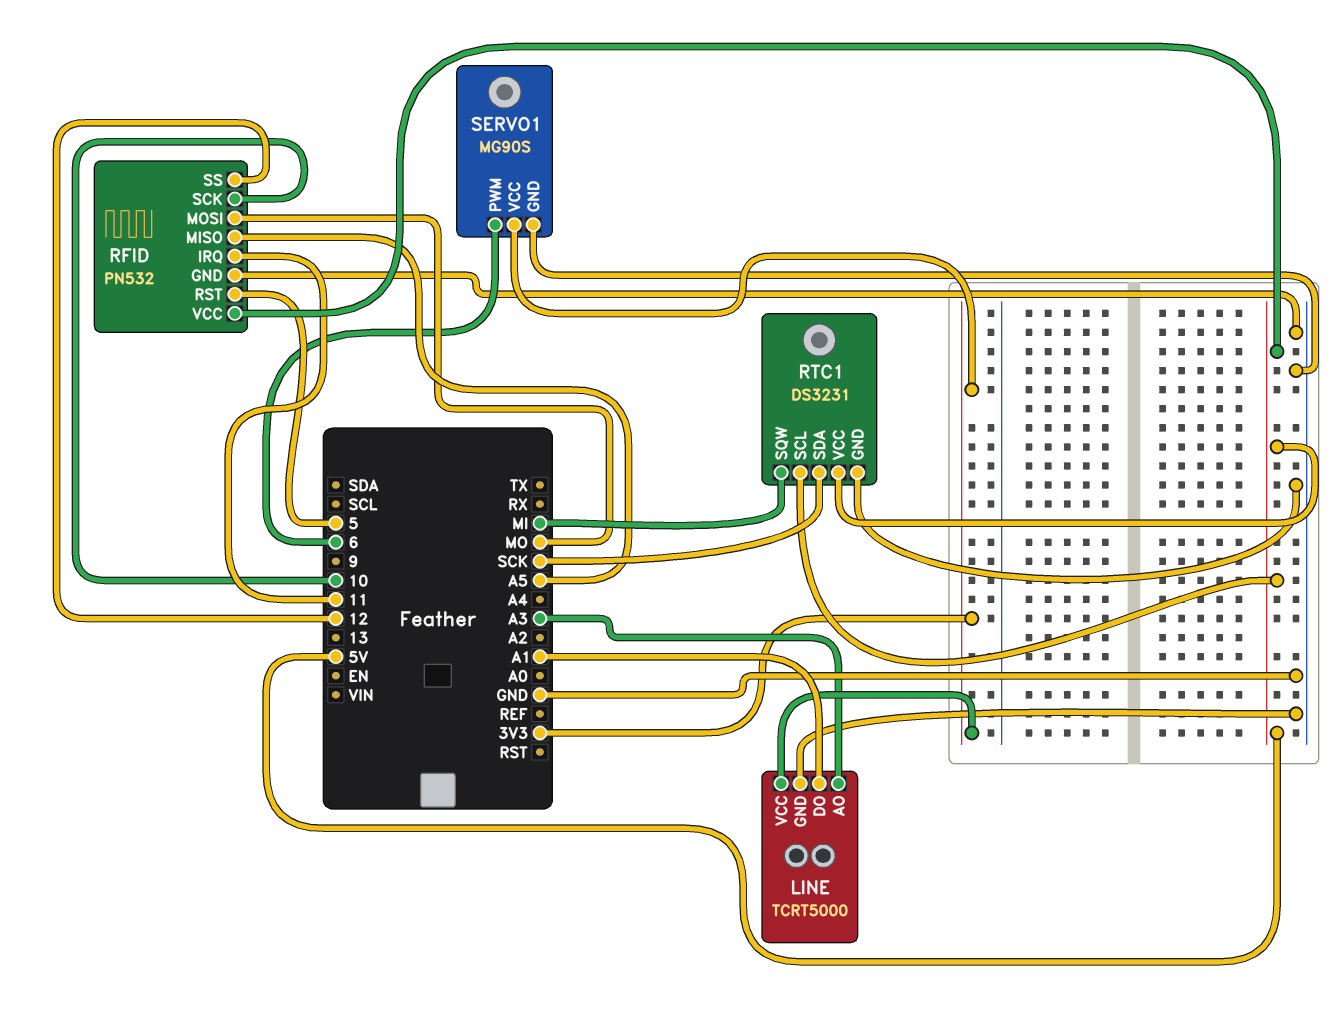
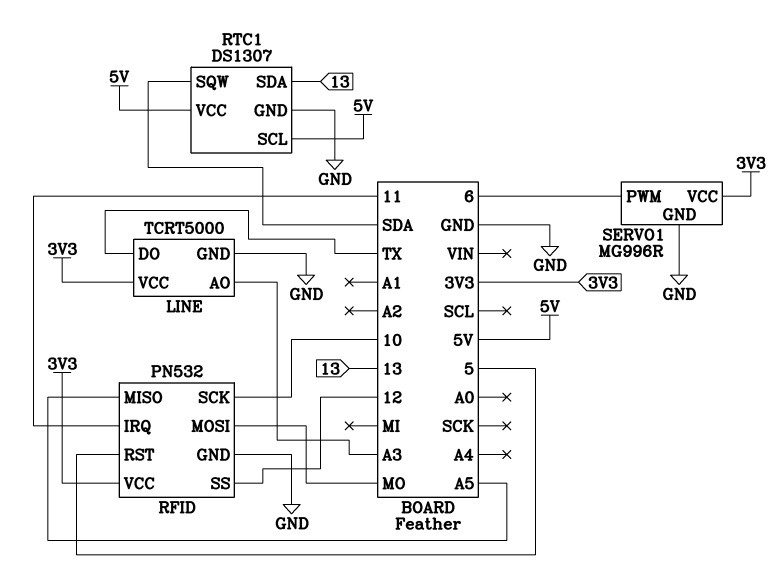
LINE pin DO: A1 -> TX
RFID pin VCC: 5V -> 3V3
RTC1: DS3231 -> DS1307
RTC1 pin SDA: SCK -> 13
RTC1 pin SQW: MI -> SDA
SERVO1: MG90S -> MG996R

